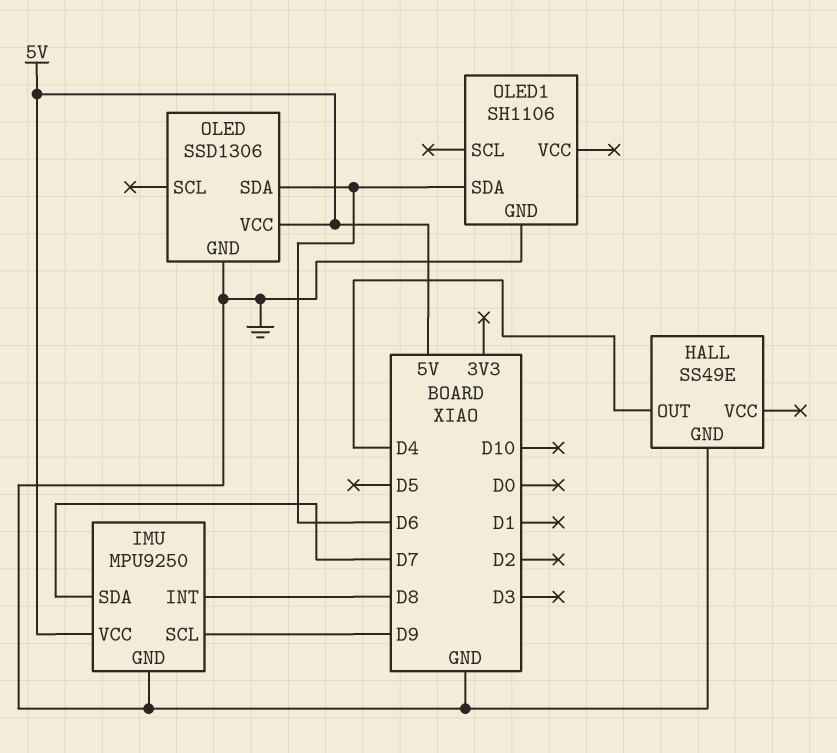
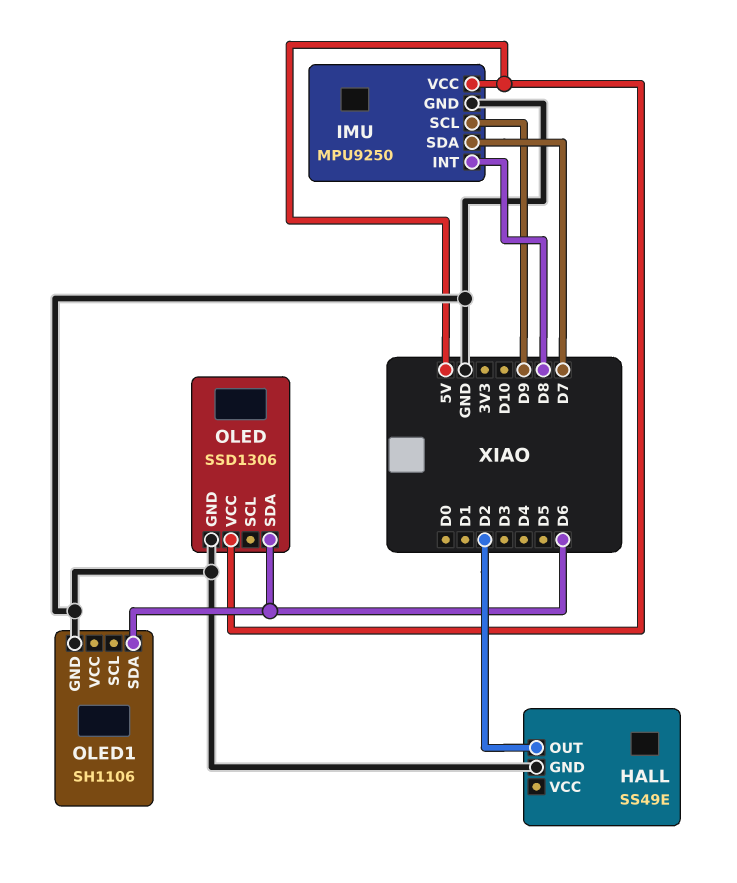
HALL pin OUT: D4 -> D2

